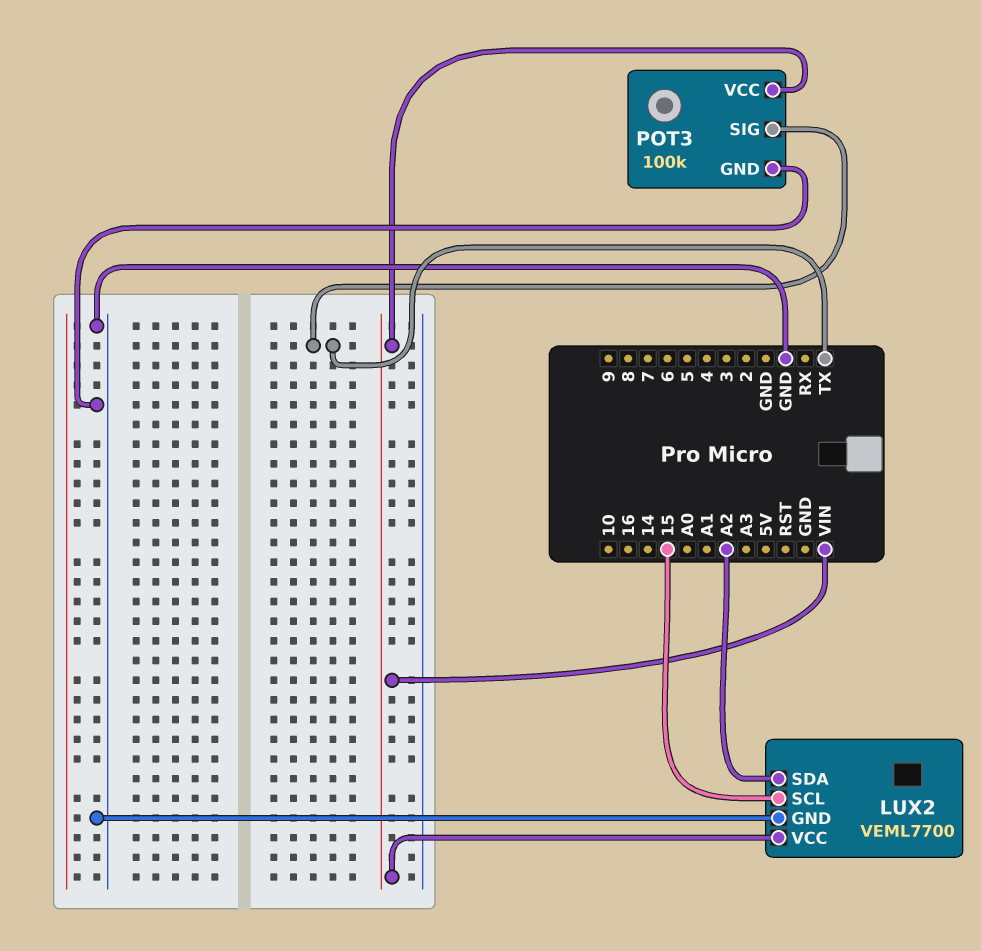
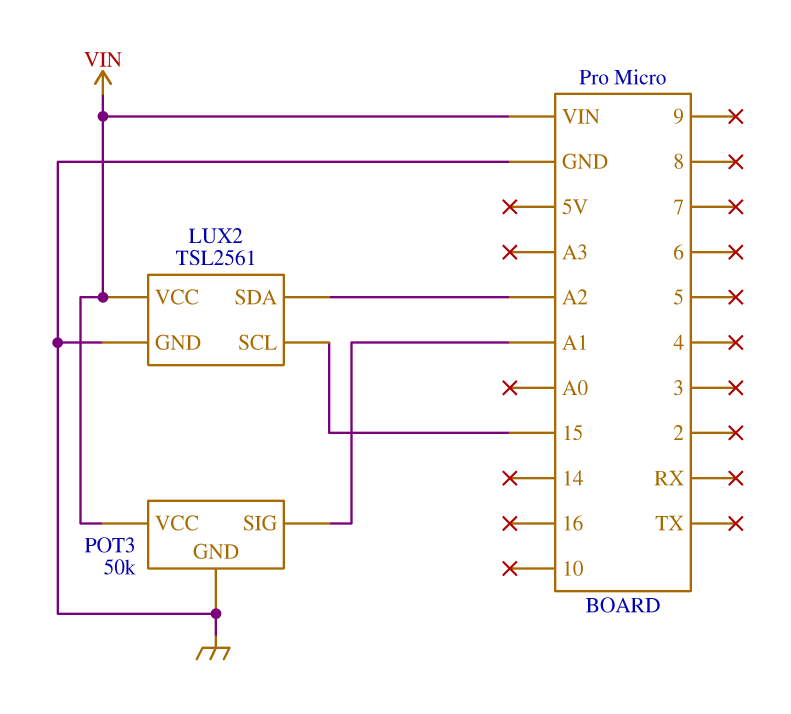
LUX2: VEML7700 -> TSL2561
POT3: 100k -> 50k
POT3 pin SIG: TX -> A1

